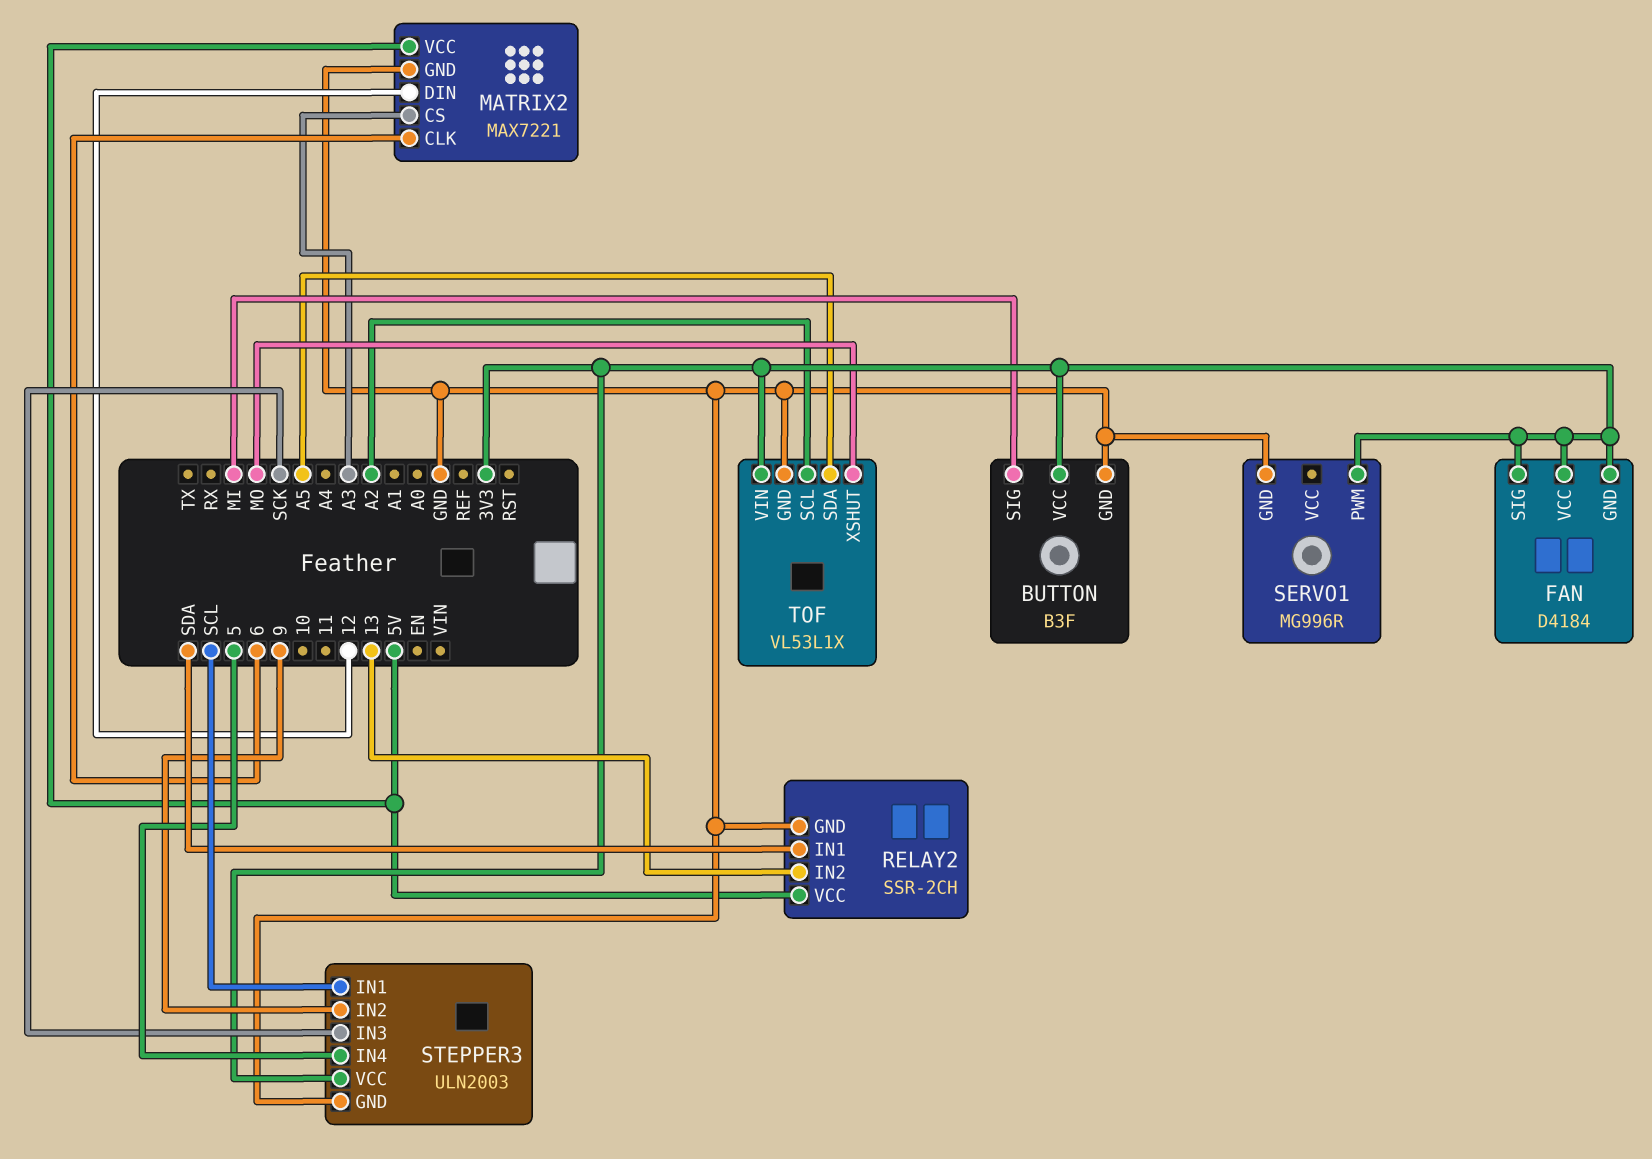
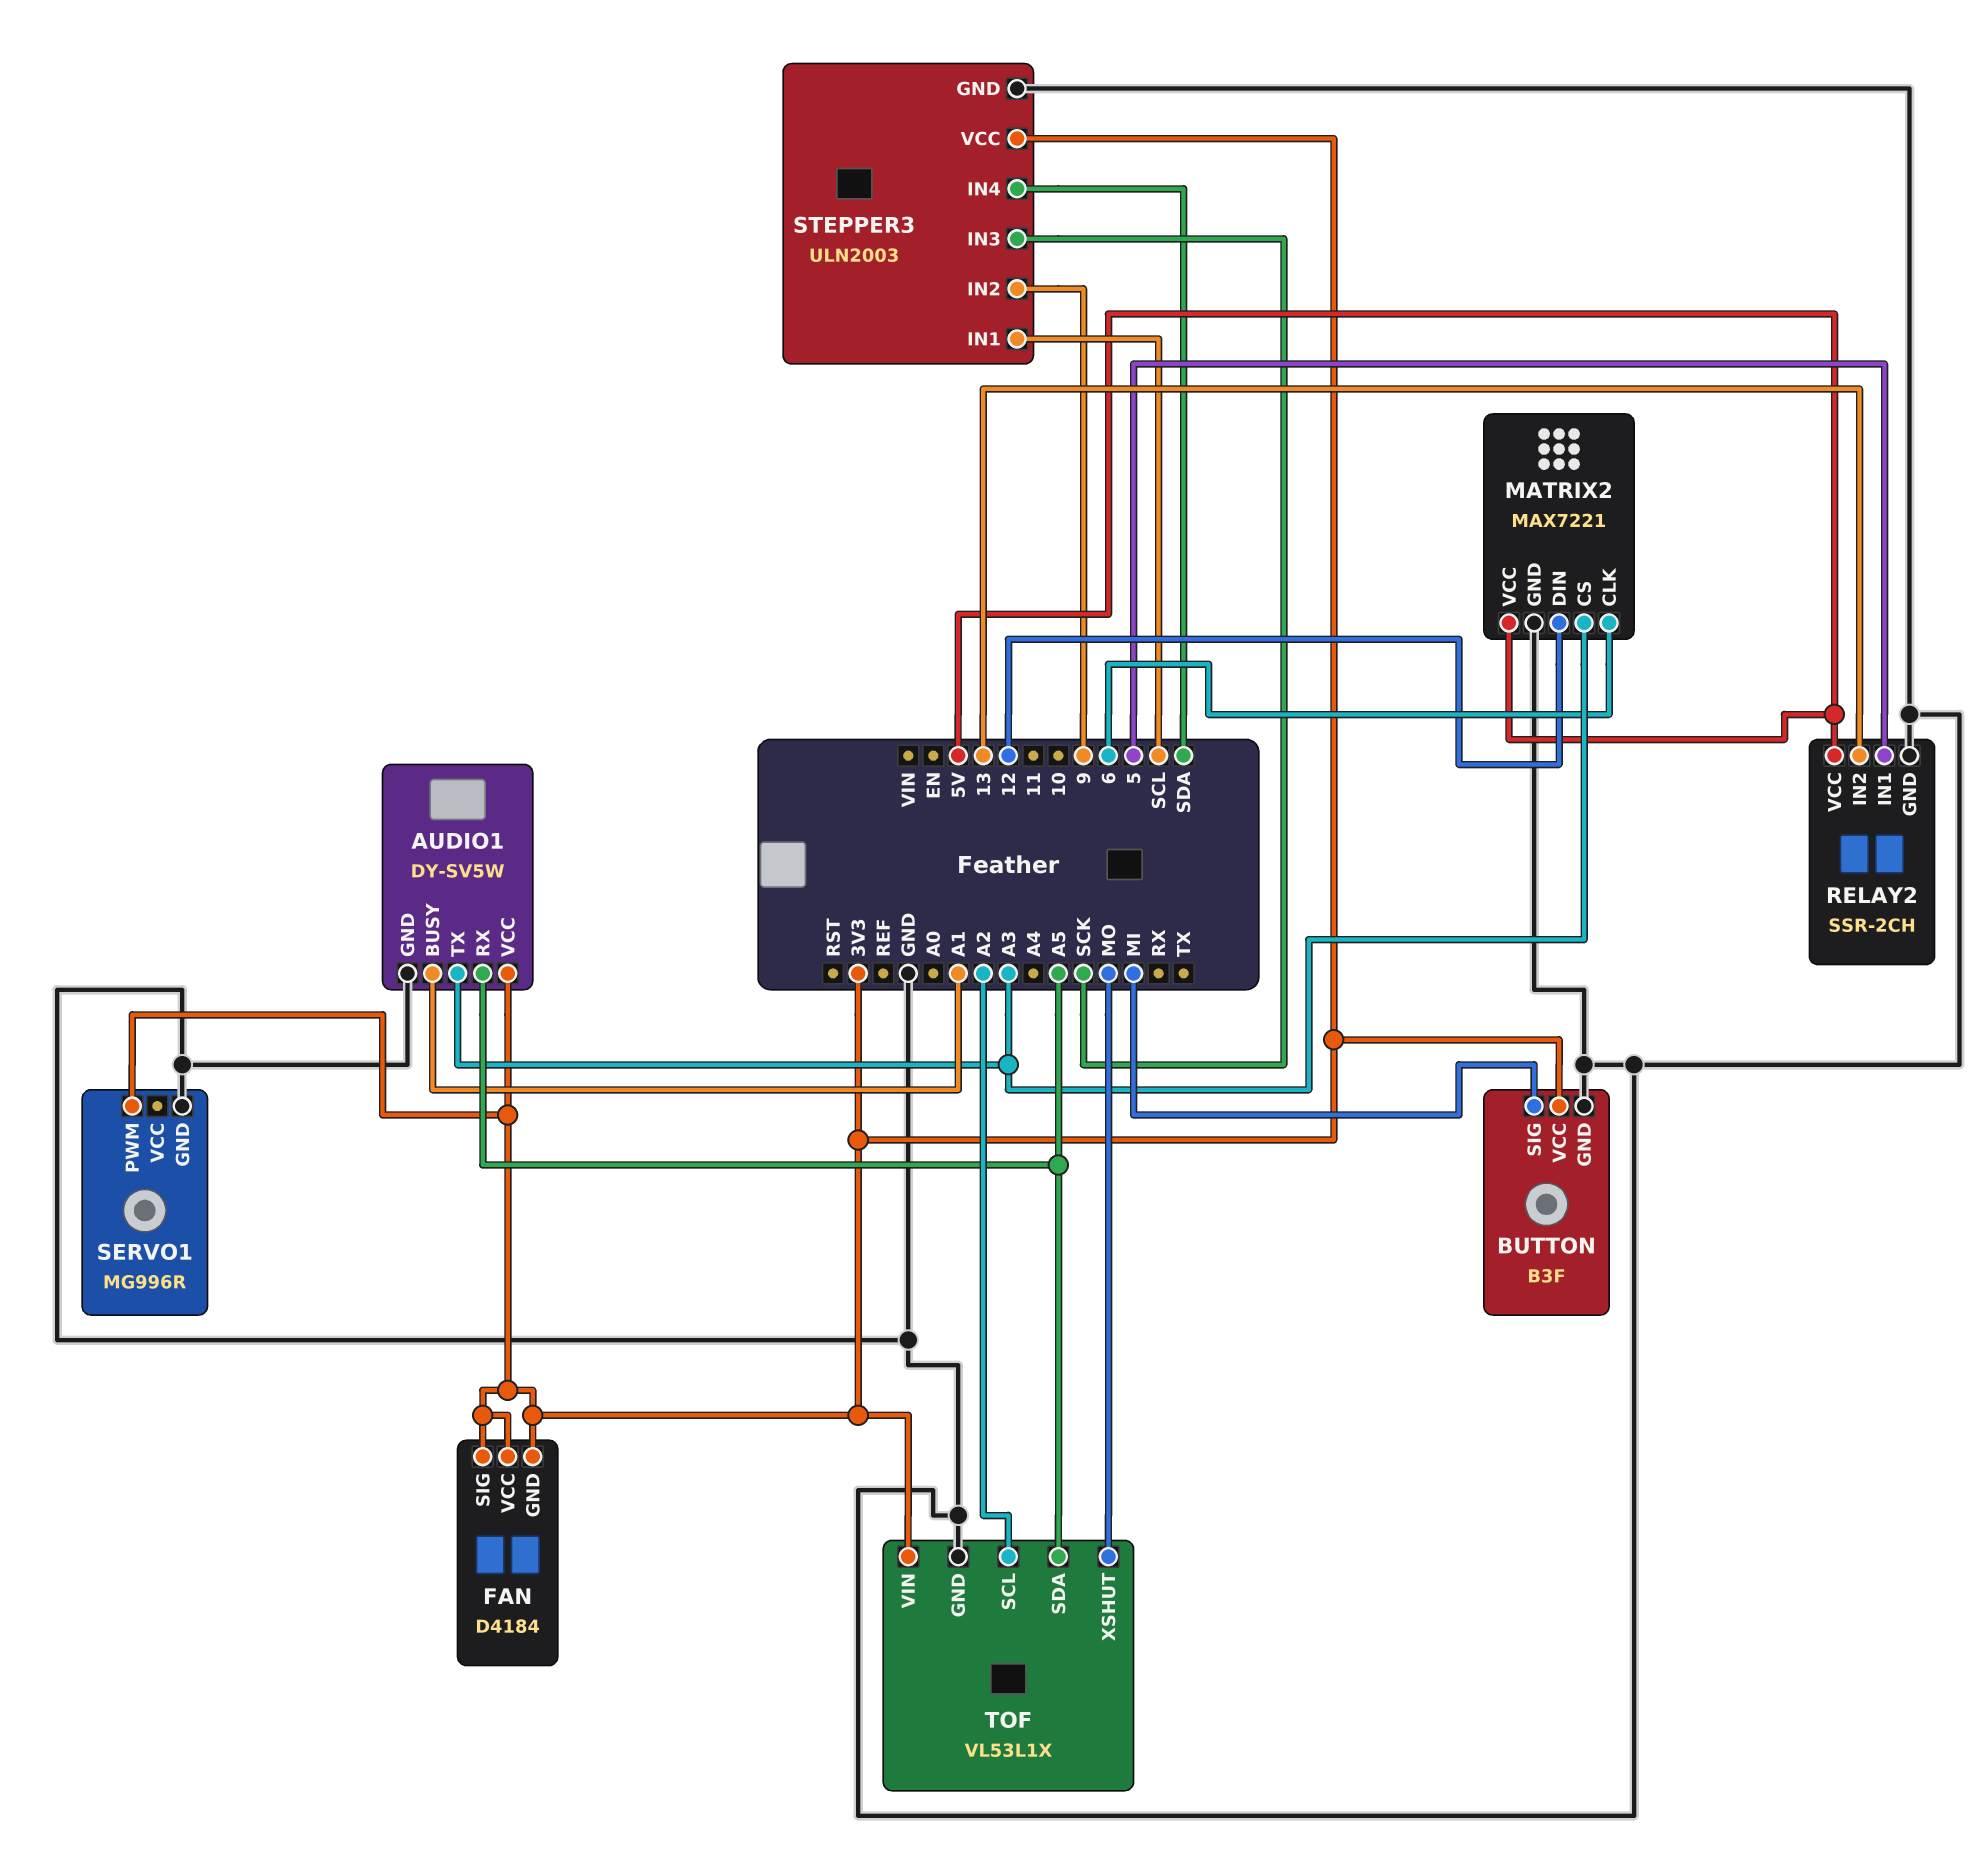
AUDIO1: none -> DY-SV5W
AUDIO1 pin BUSY: none -> A1
AUDIO1 pin GND: none -> GND
AUDIO1 pin RX: none -> A5
AUDIO1 pin TX: none -> A3
AUDIO1 pin VCC: none -> 3V3
RELAY2 pin IN1: SDA -> 5
STEPPER3 pin IN4: 5 -> SDA

